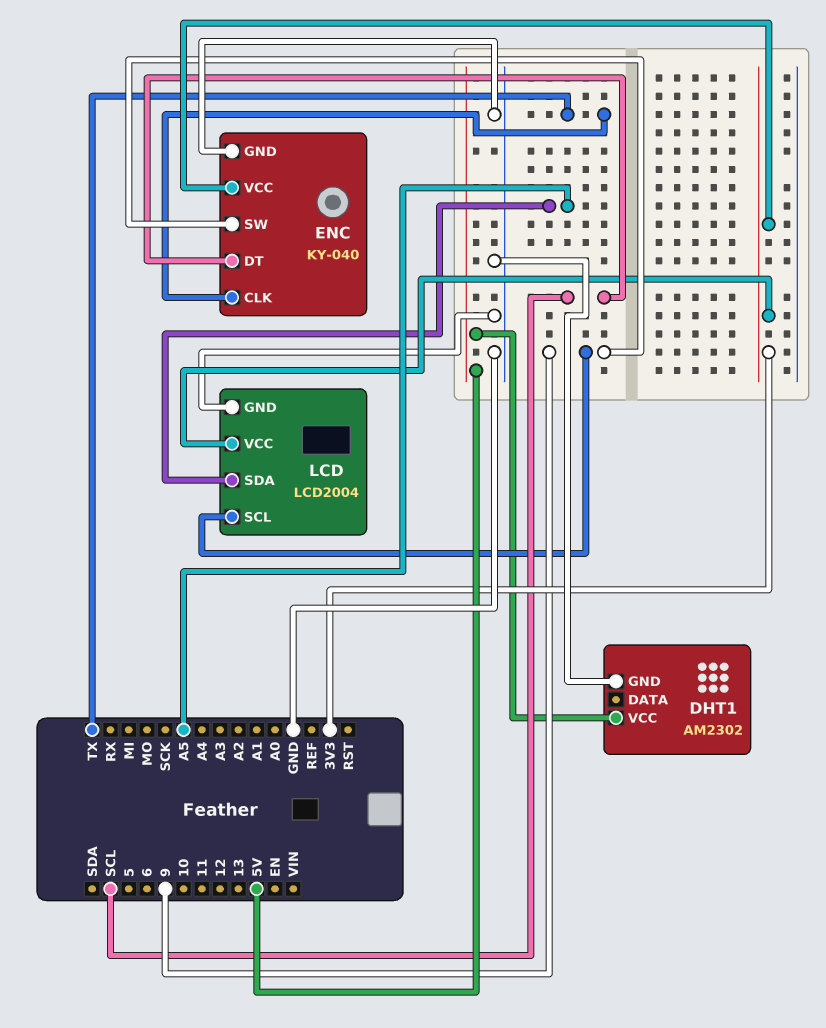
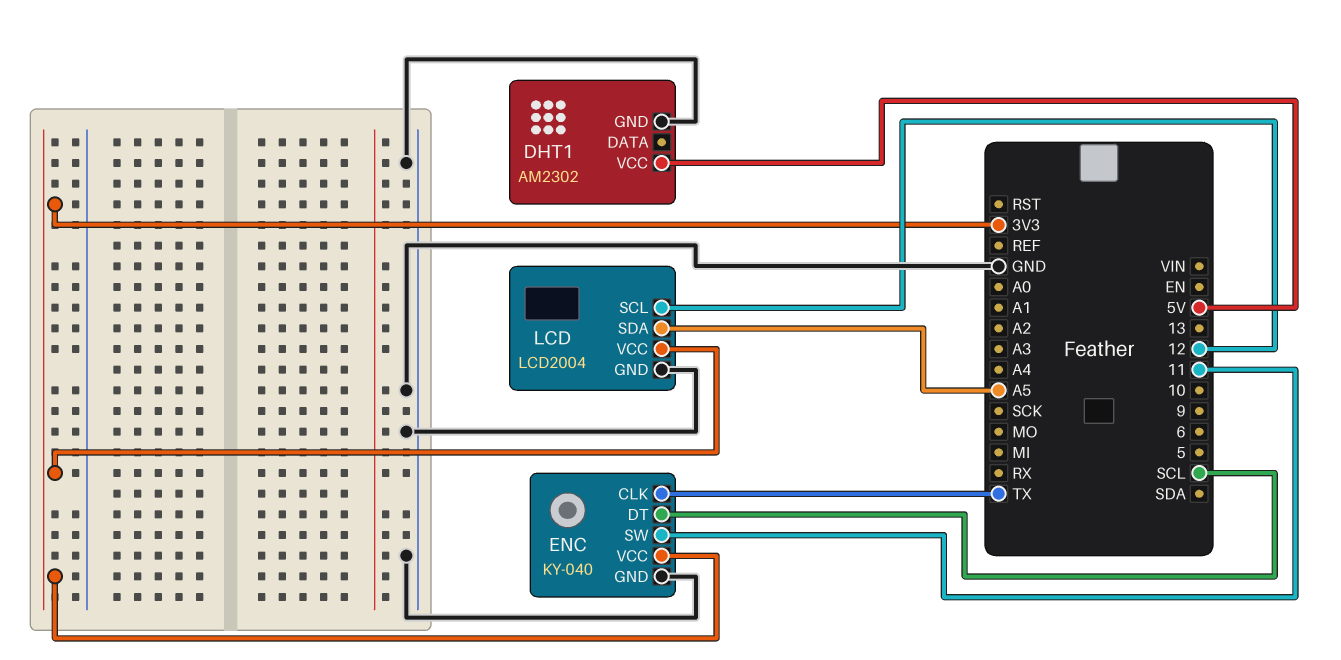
ENC pin SW: 9 -> 11
LCD pin SCL: 9 -> 12

